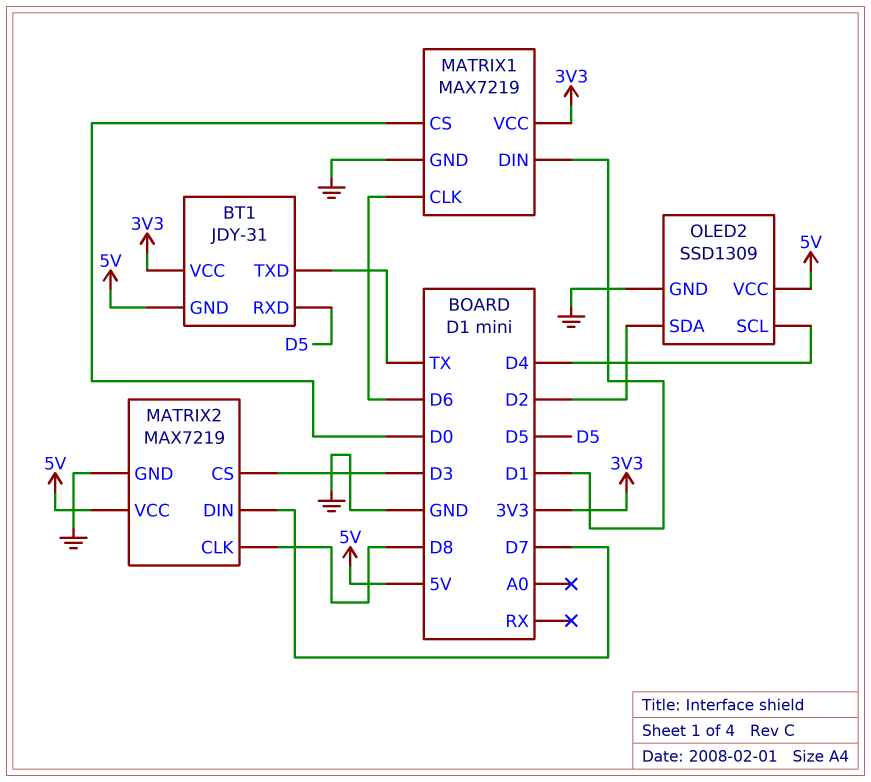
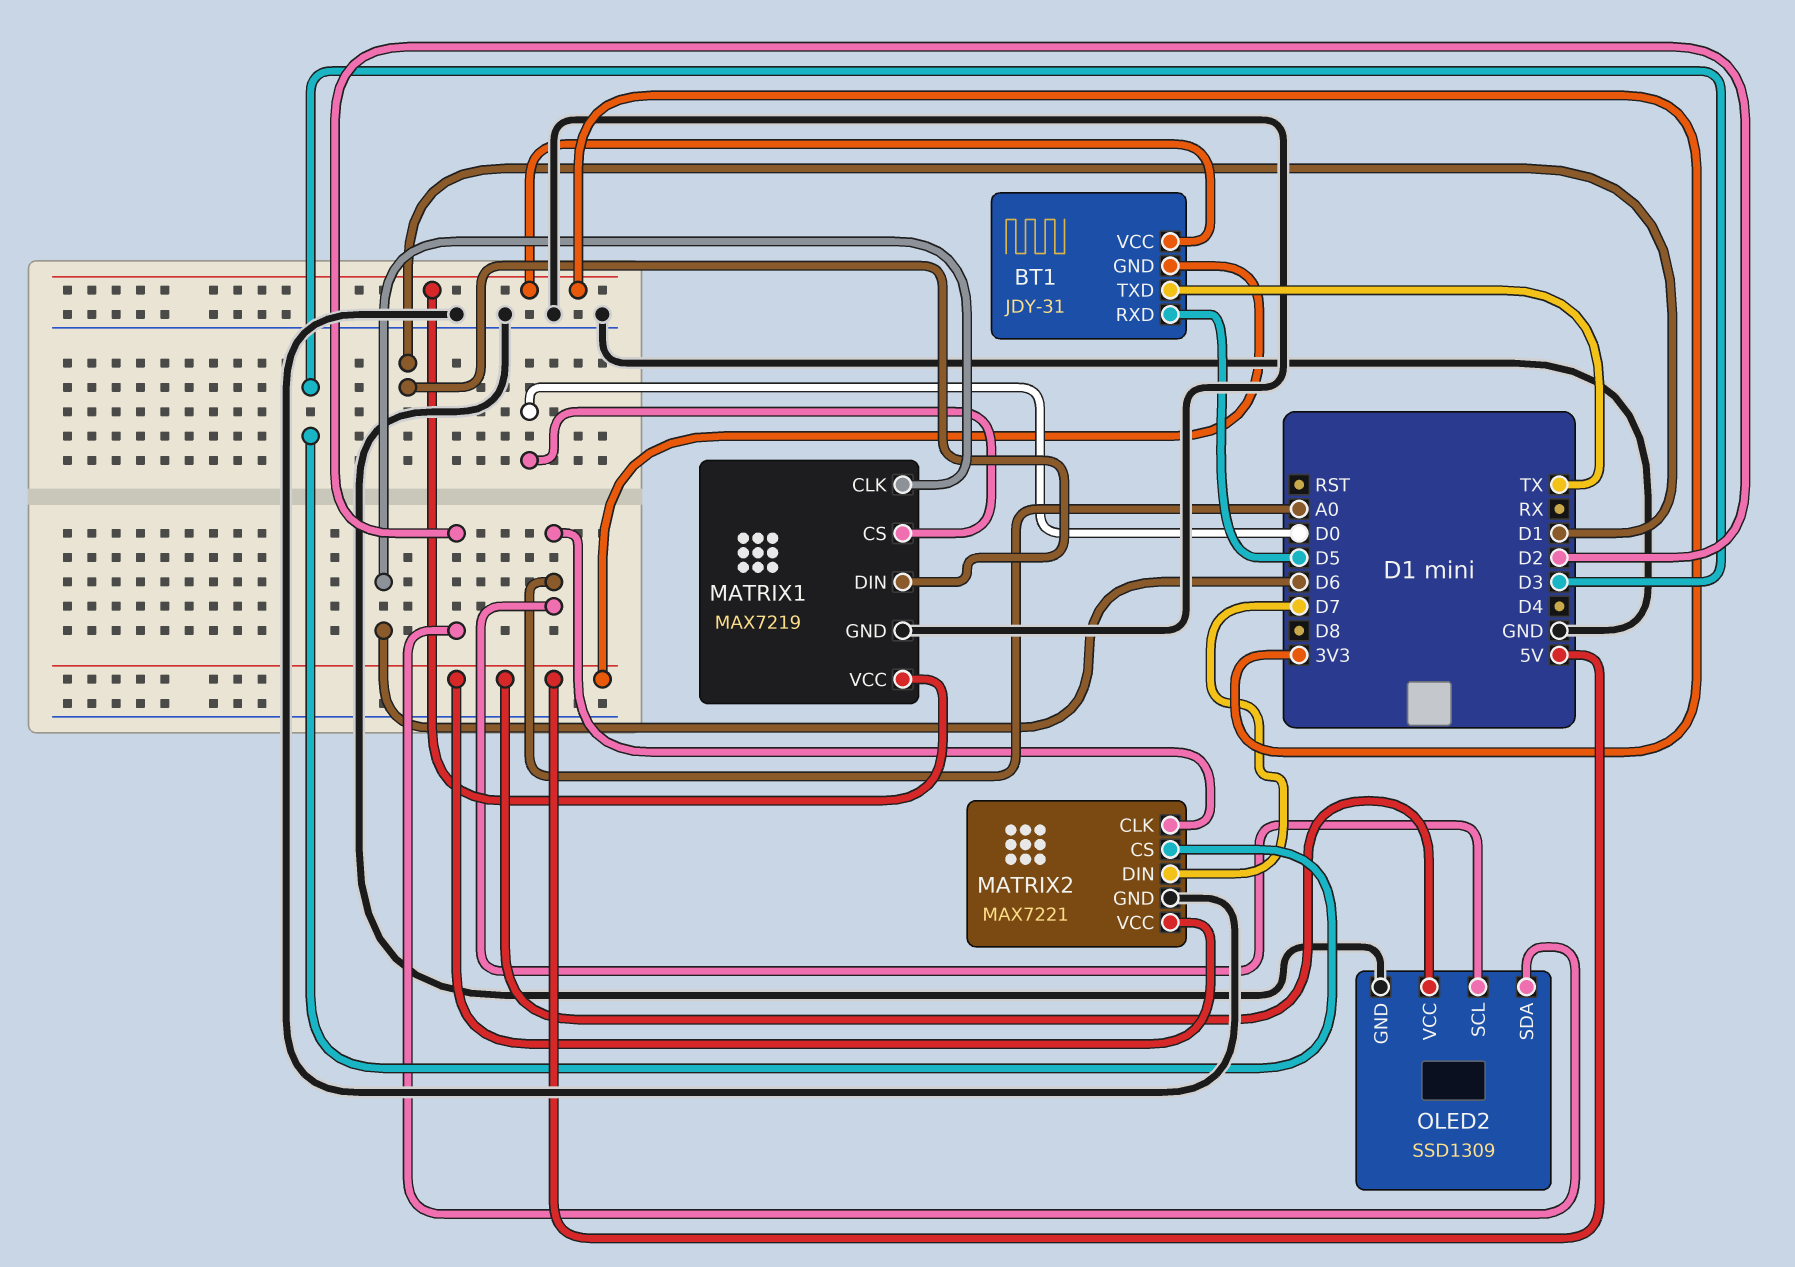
MATRIX2: MAX7219 -> MAX7221
MATRIX2 pin CLK: D8 -> A0
OLED2 pin SCL: D4 -> A0

